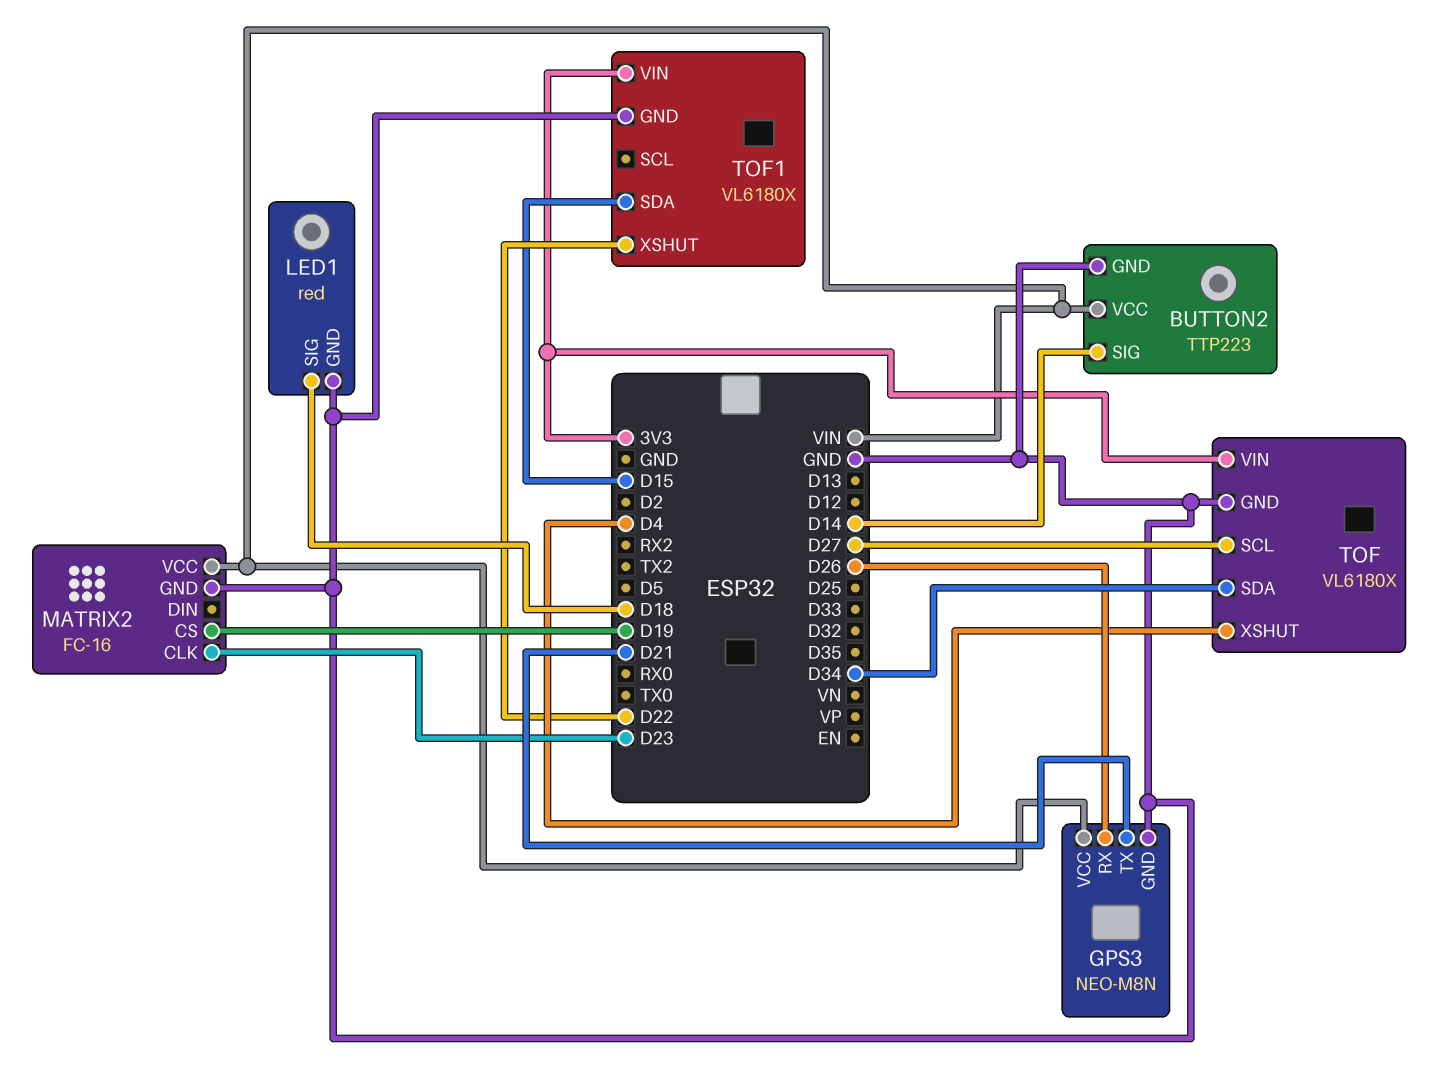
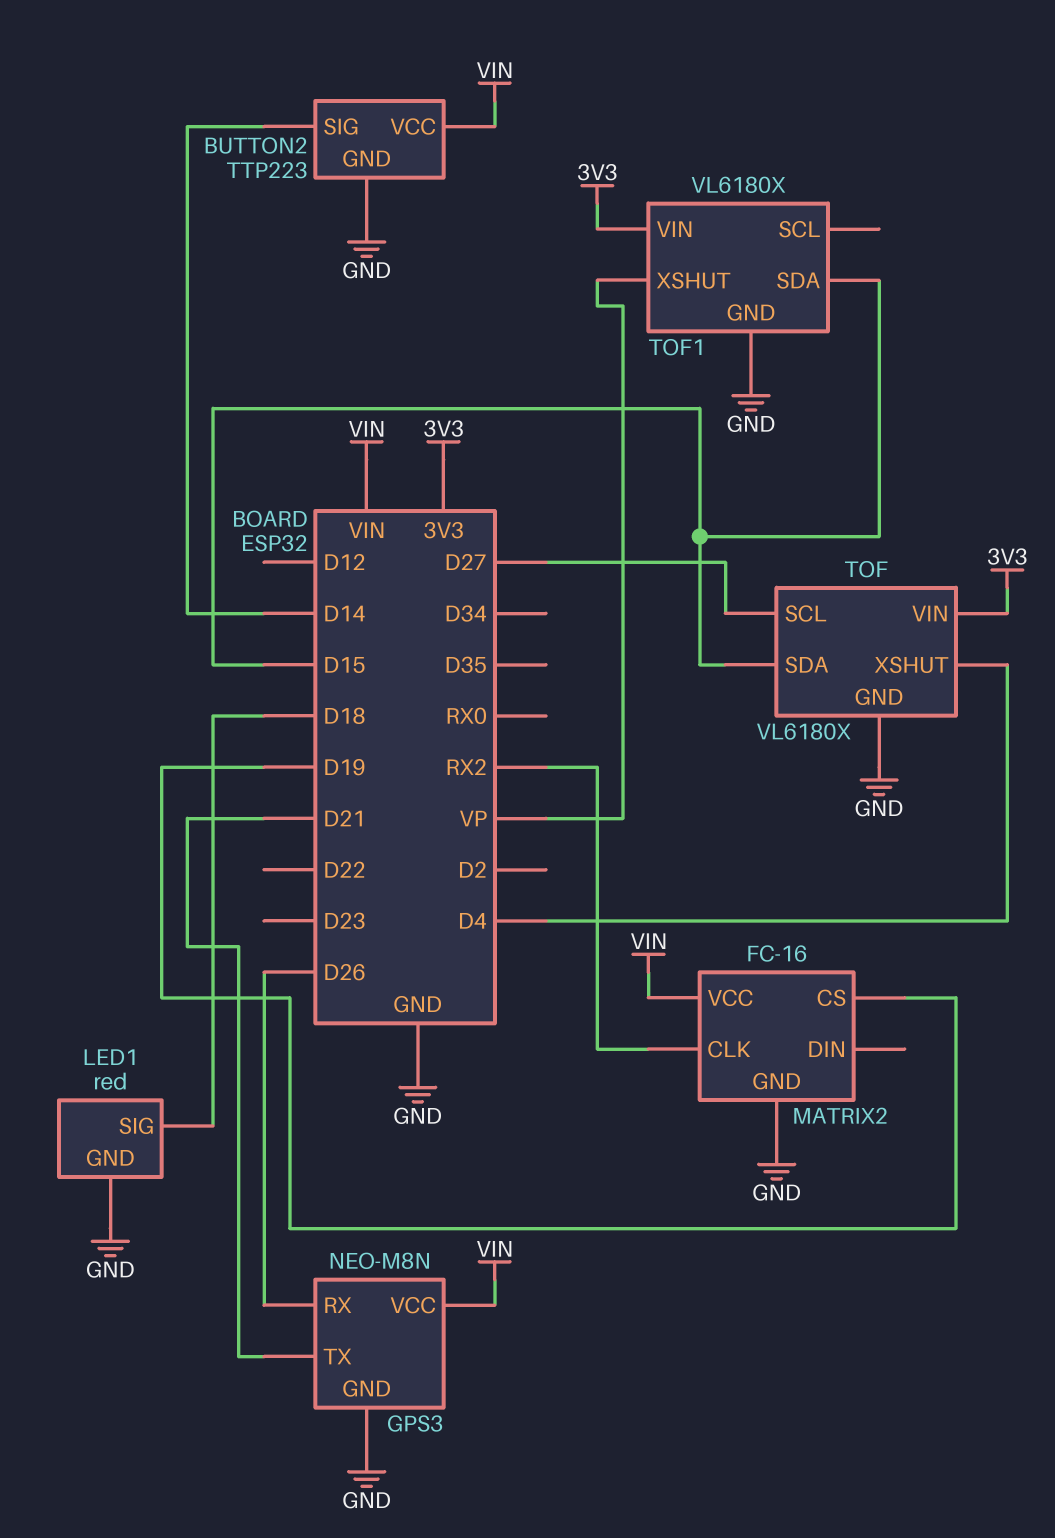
MATRIX2 pin CLK: D23 -> RX2
TOF pin SDA: D34 -> D15
TOF1 pin XSHUT: D22 -> VP

